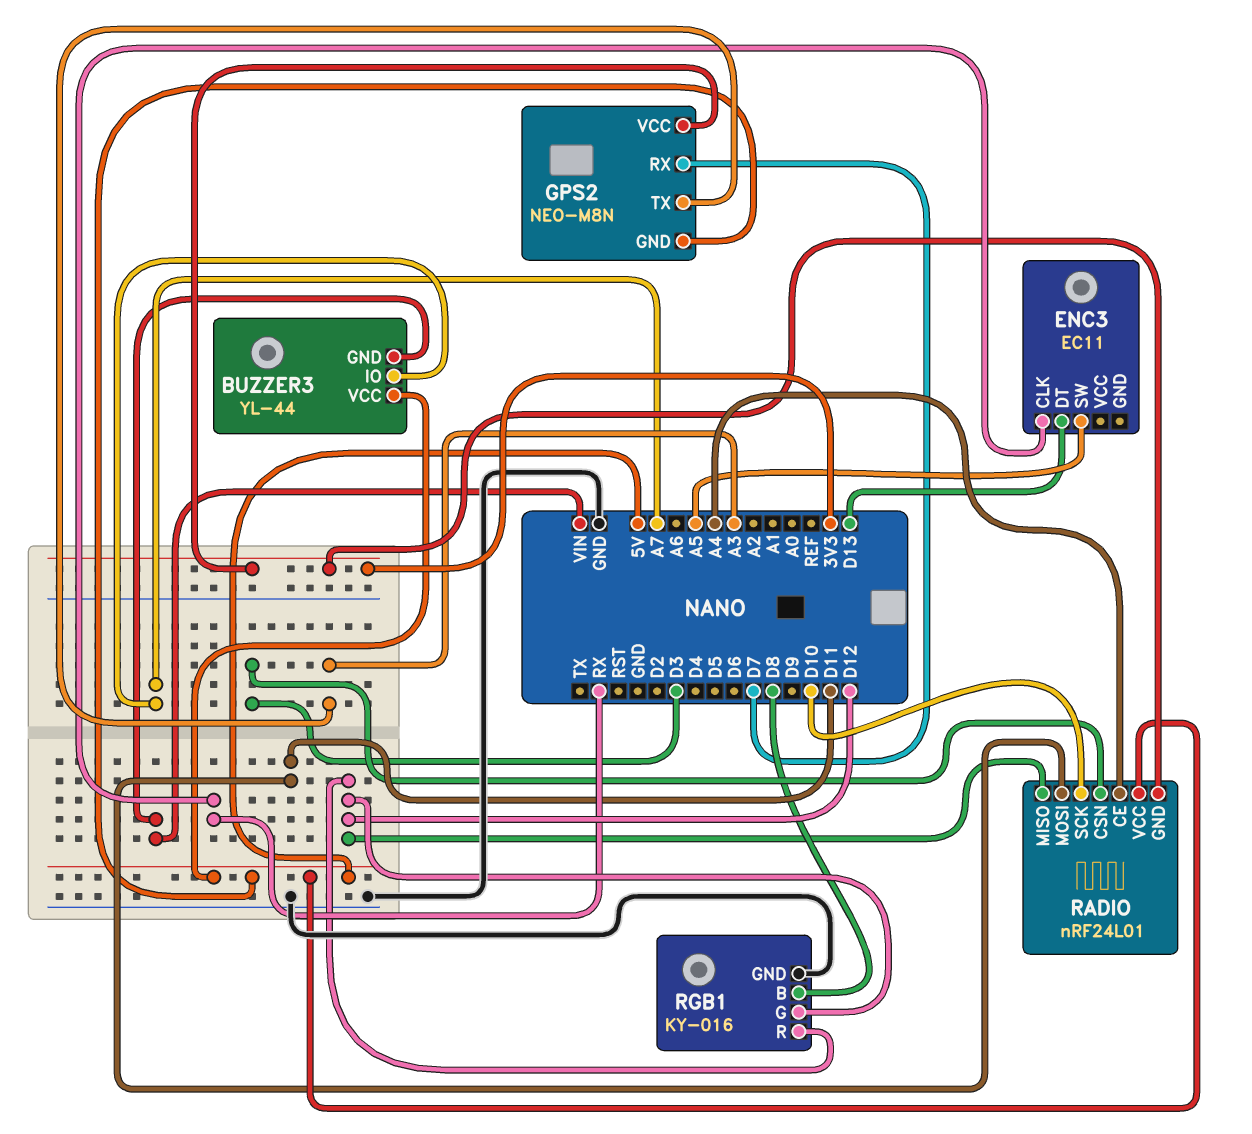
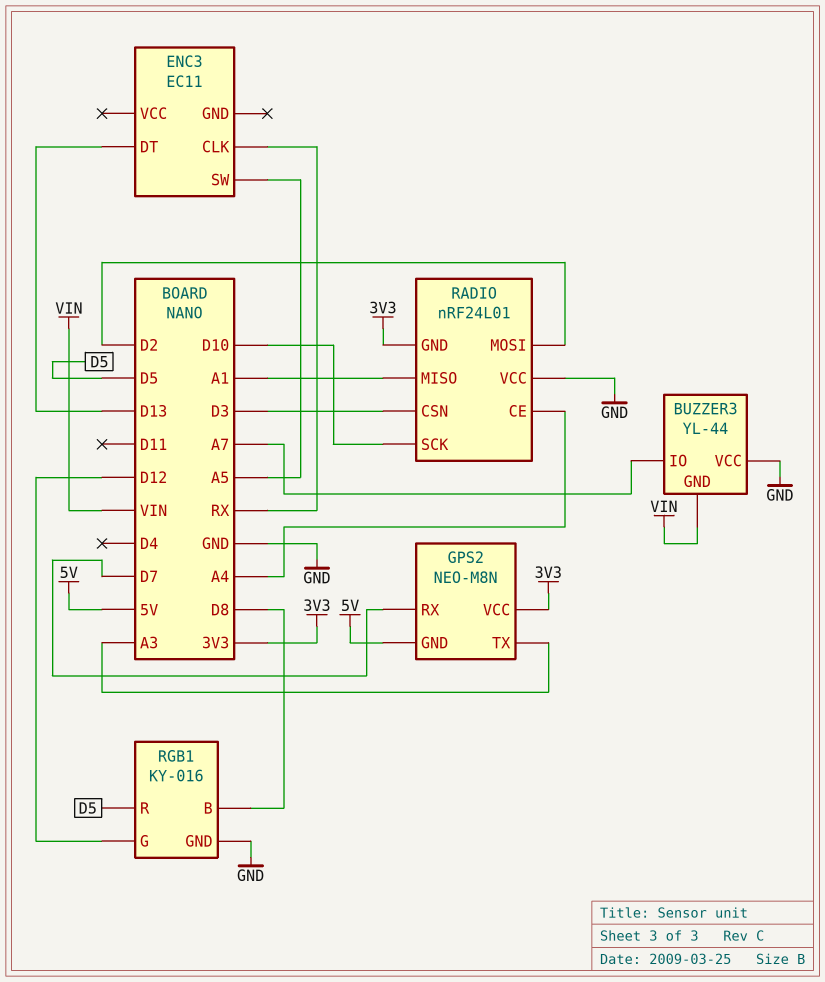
BUZZER3 pin VCC: 5V -> GND
RADIO pin MISO: D12 -> A1
RADIO pin MOSI: D11 -> D2
RADIO pin VCC: 5V -> GND
RGB1 pin R: D12 -> D5

